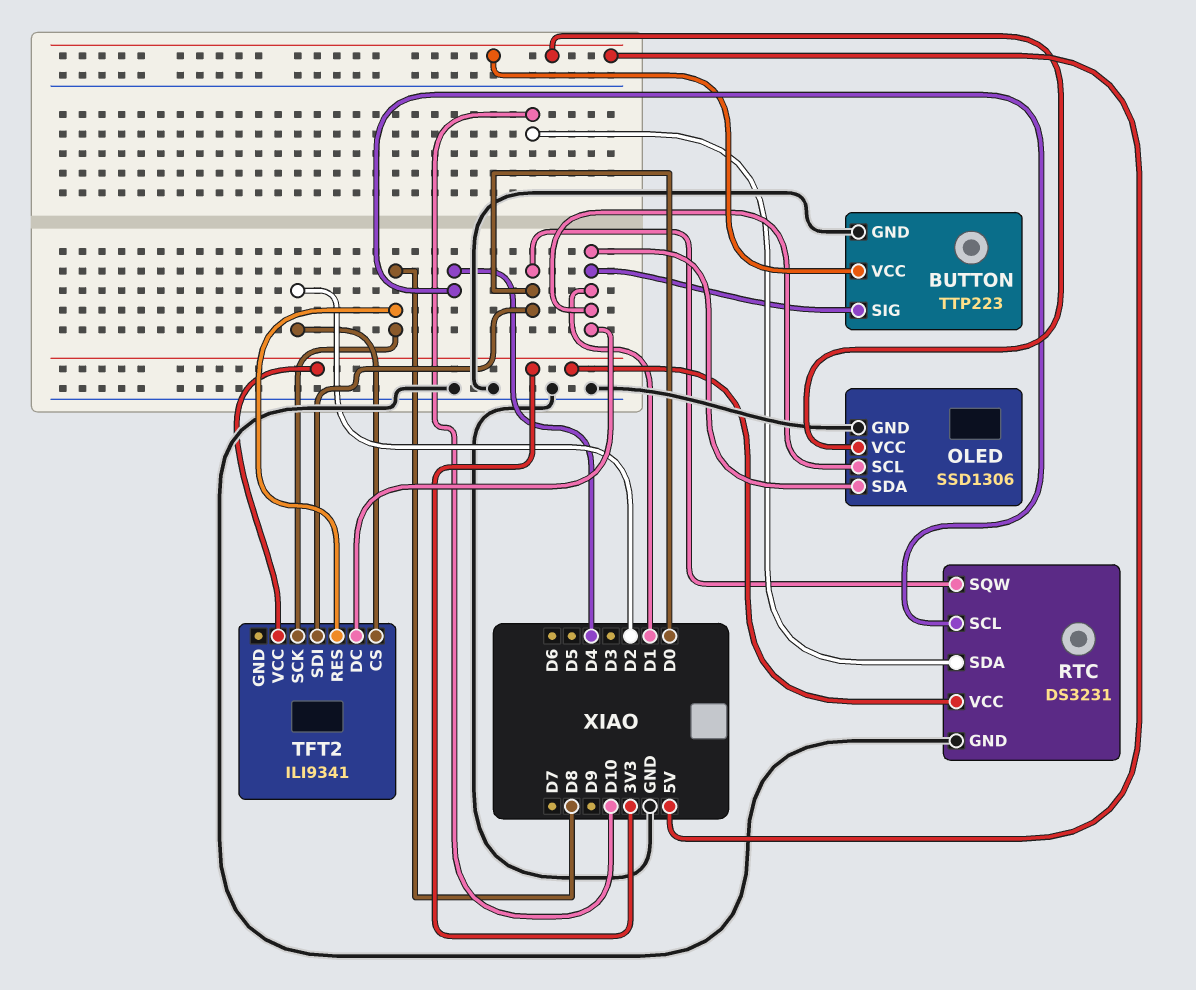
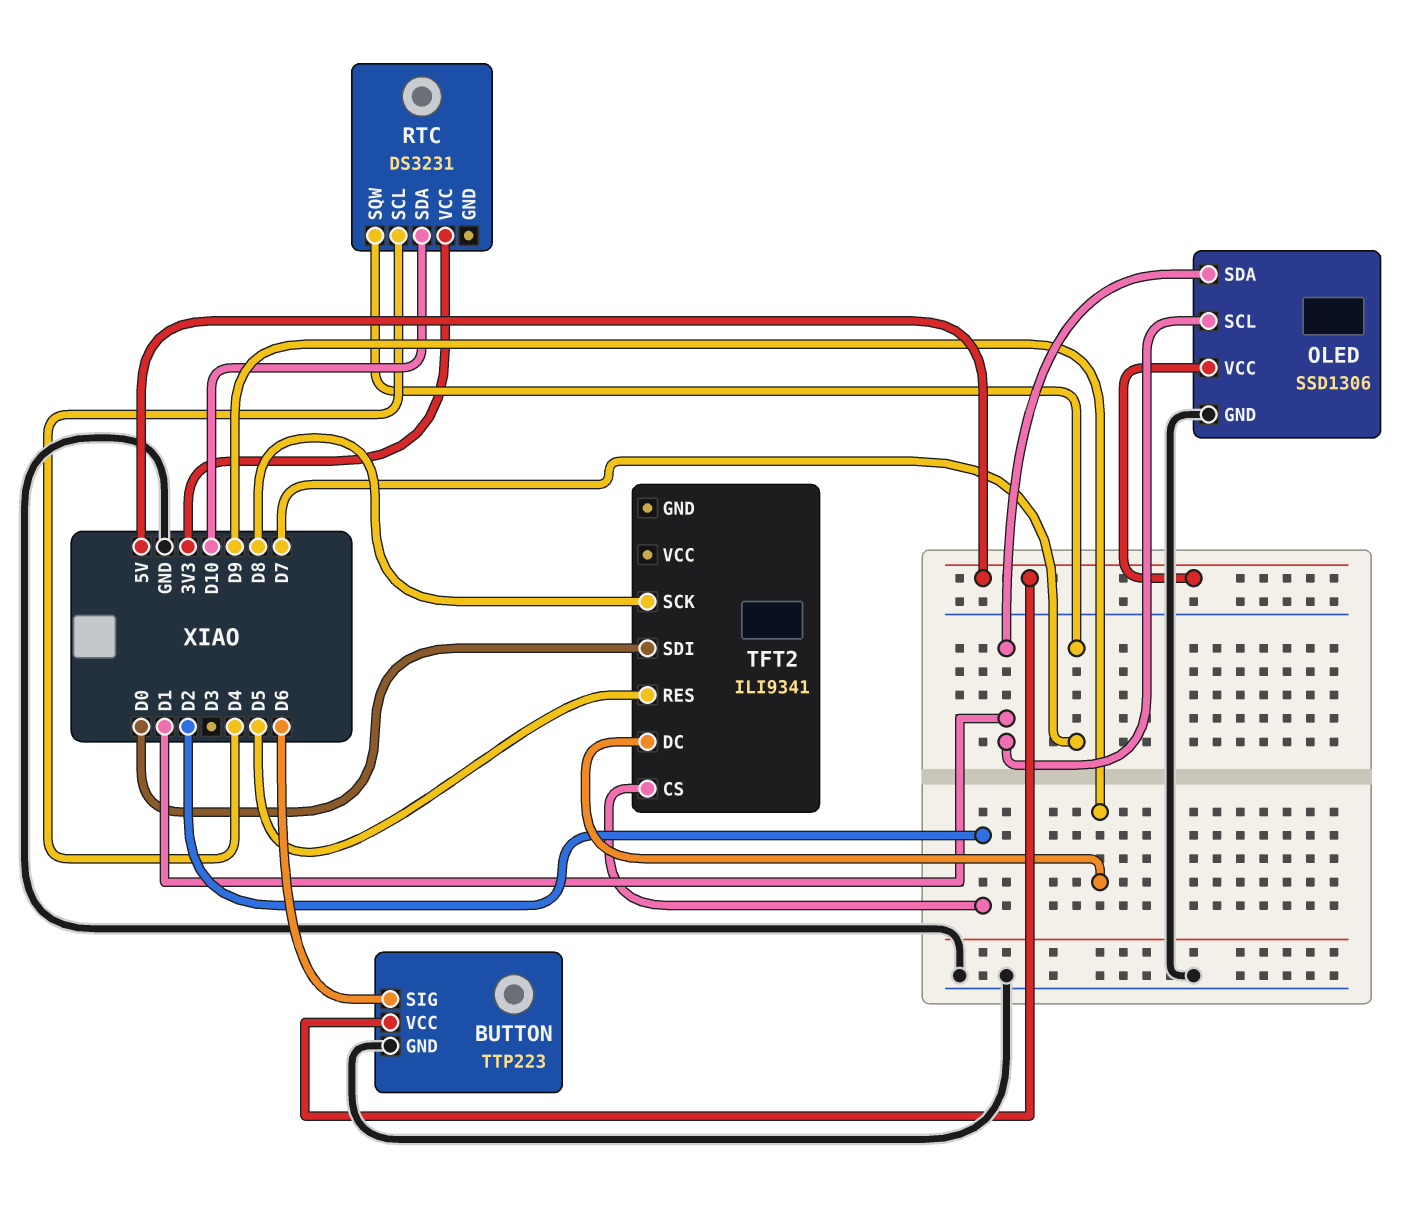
BUTTON pin SIG: D1 -> D6
RTC pin GND: GND -> none
RTC pin SQW: D0 -> D7
TFT2 pin DC: D1 -> D9
TFT2 pin RES: D8 -> D5
TFT2 pin VCC: 3V3 -> none

